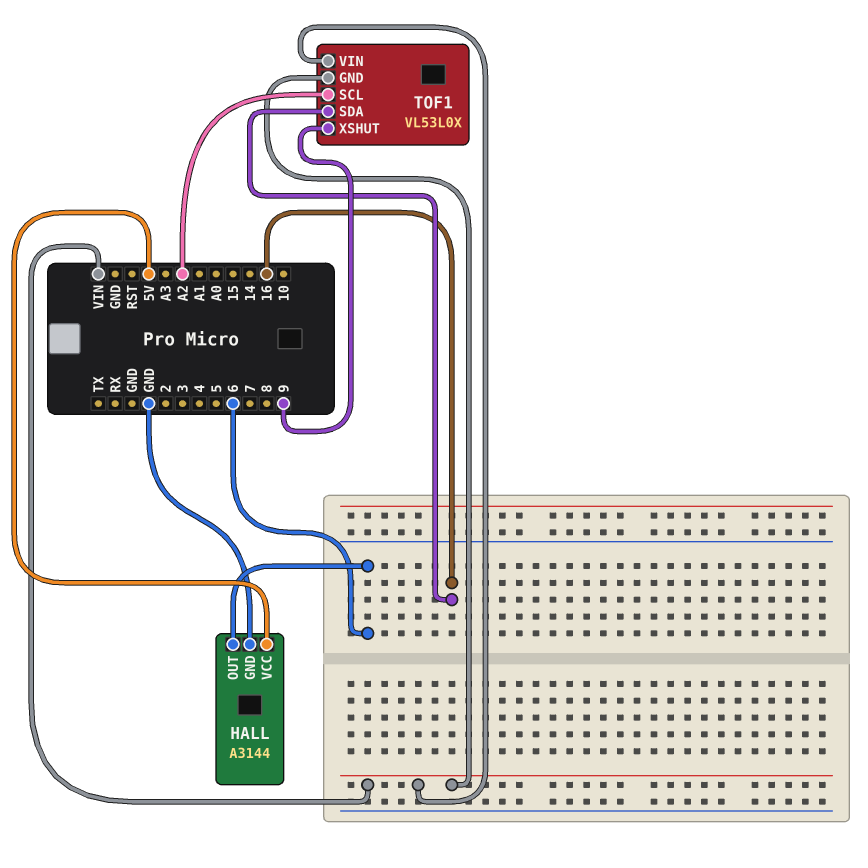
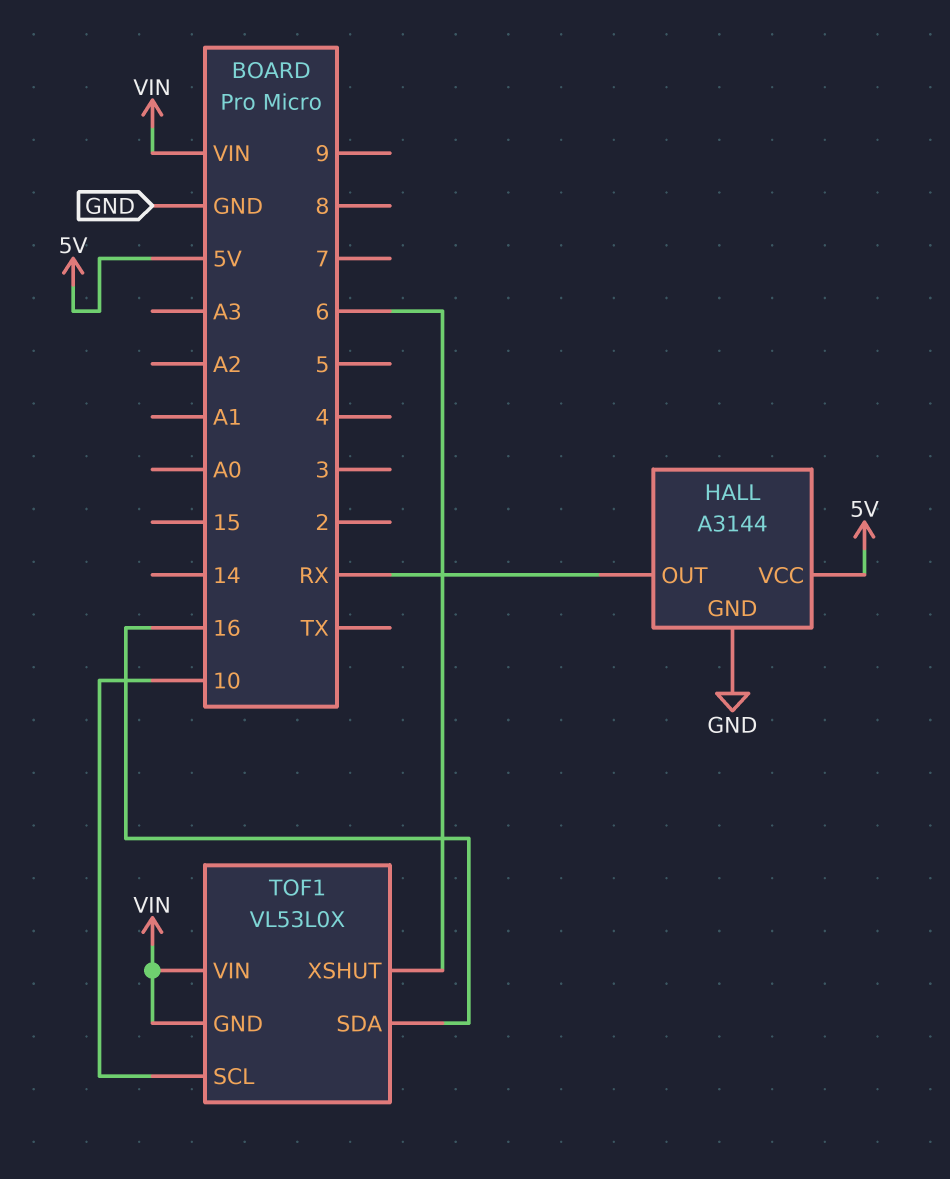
HALL pin OUT: 6 -> RX
TOF1 pin SCL: A2 -> 10
TOF1 pin XSHUT: 9 -> 6

